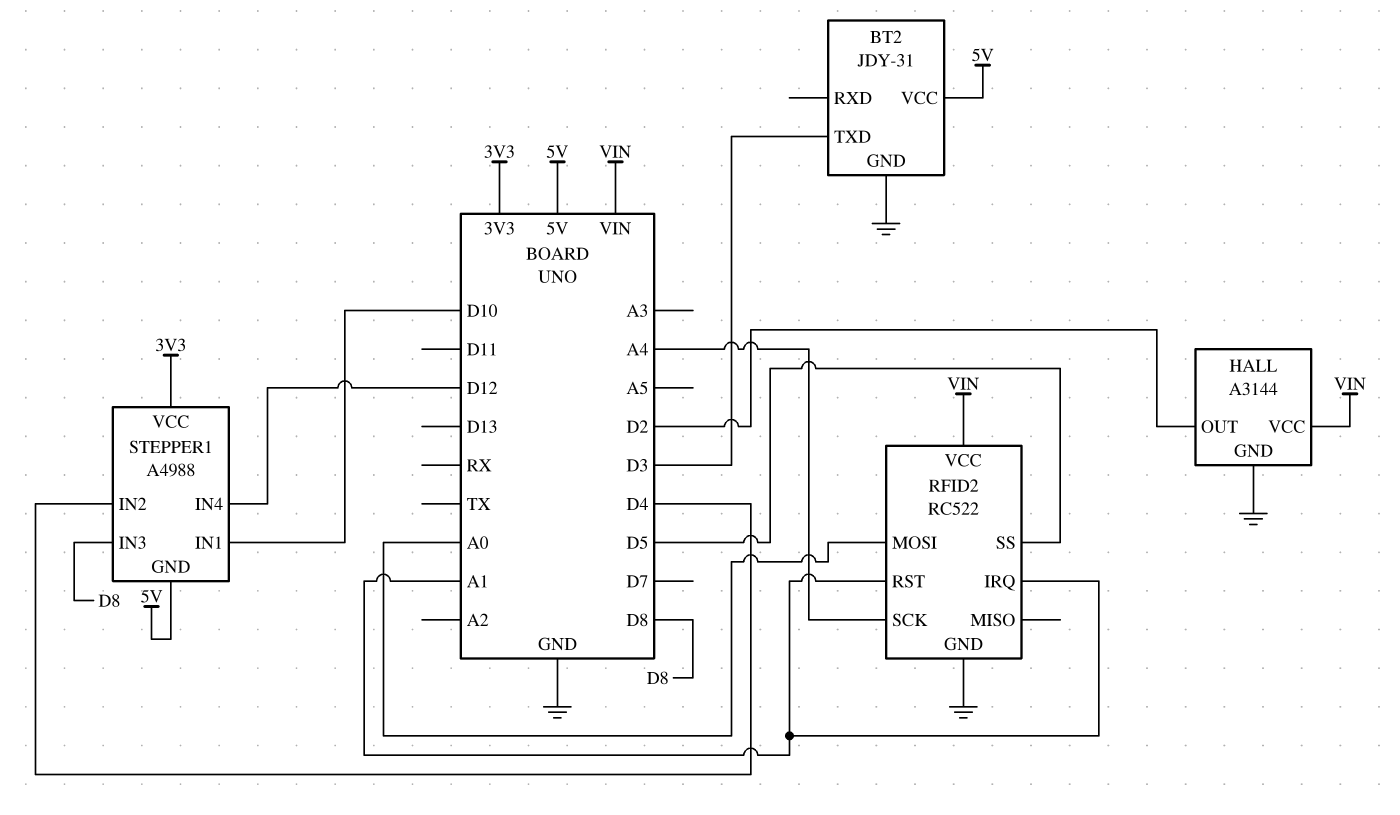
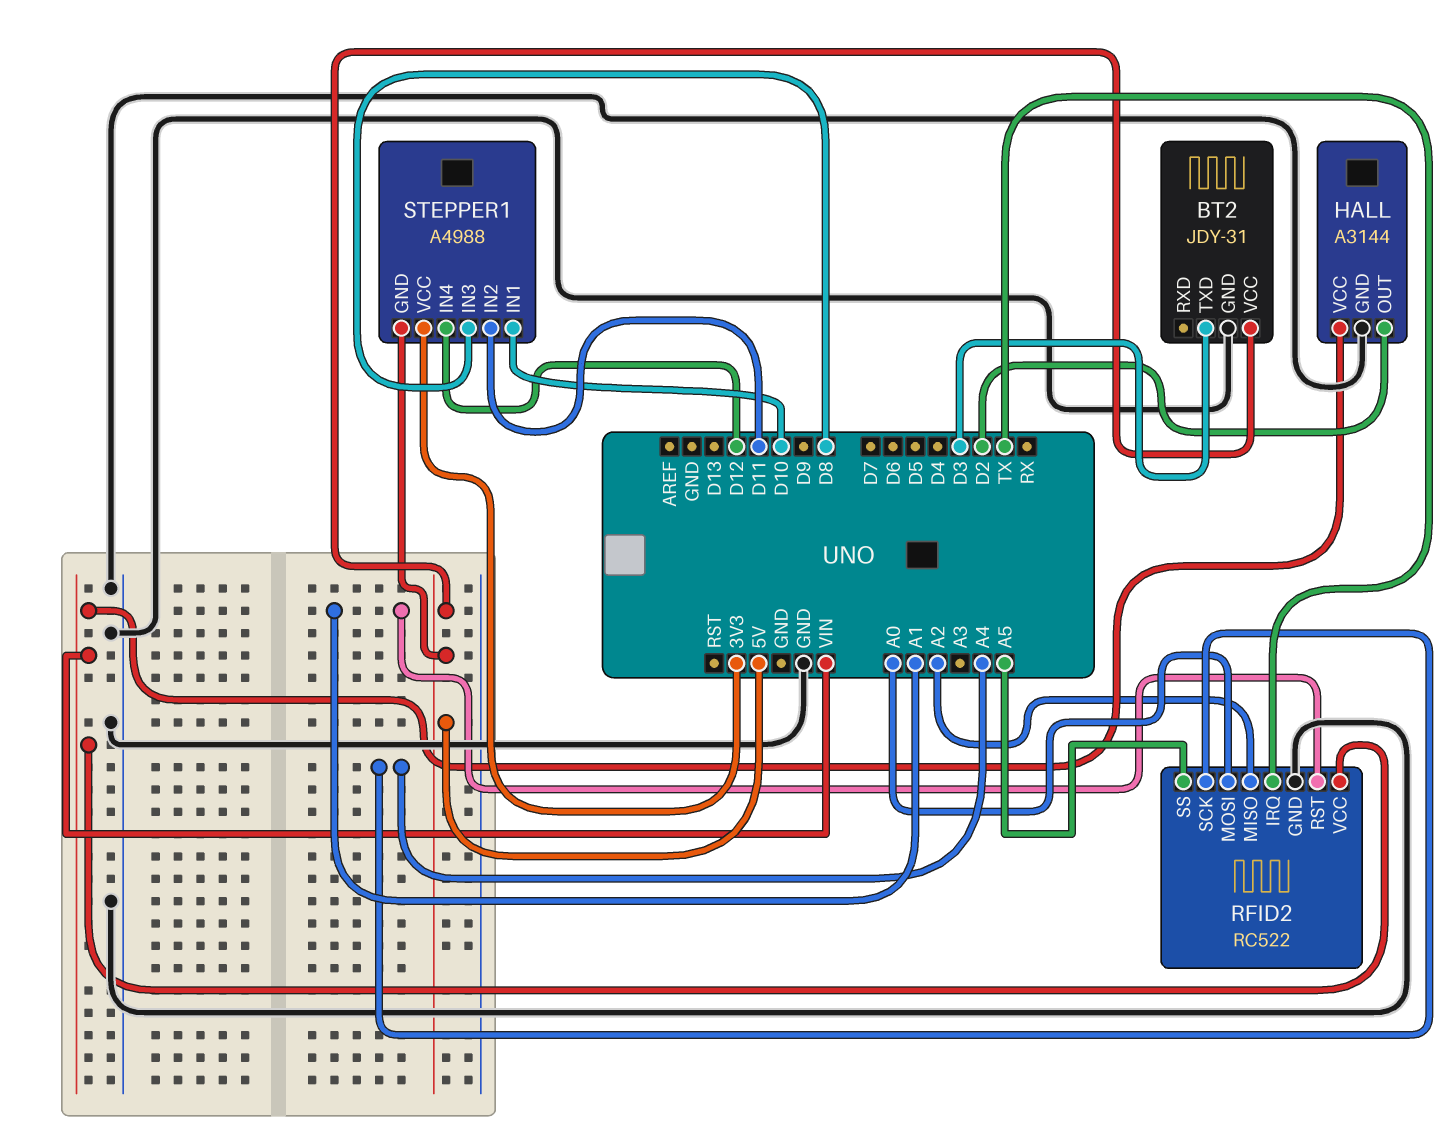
RFID2 pin IRQ: A1 -> TX
RFID2 pin MISO: none -> A2
RFID2 pin SS: D5 -> A5
STEPPER1 pin IN2: D4 -> D11

